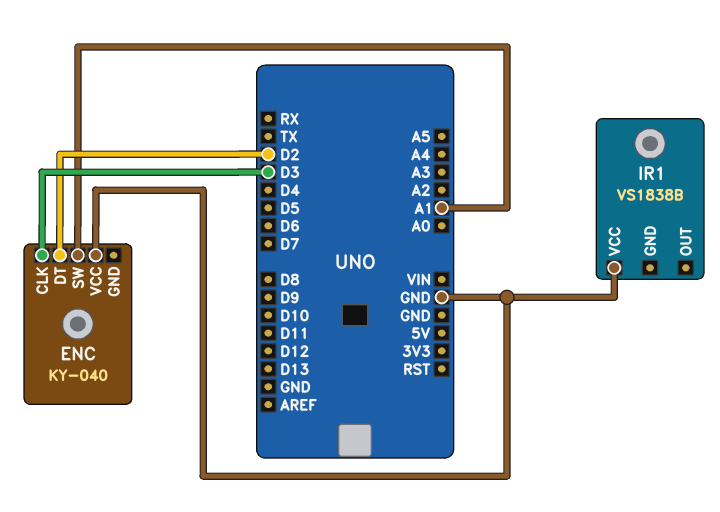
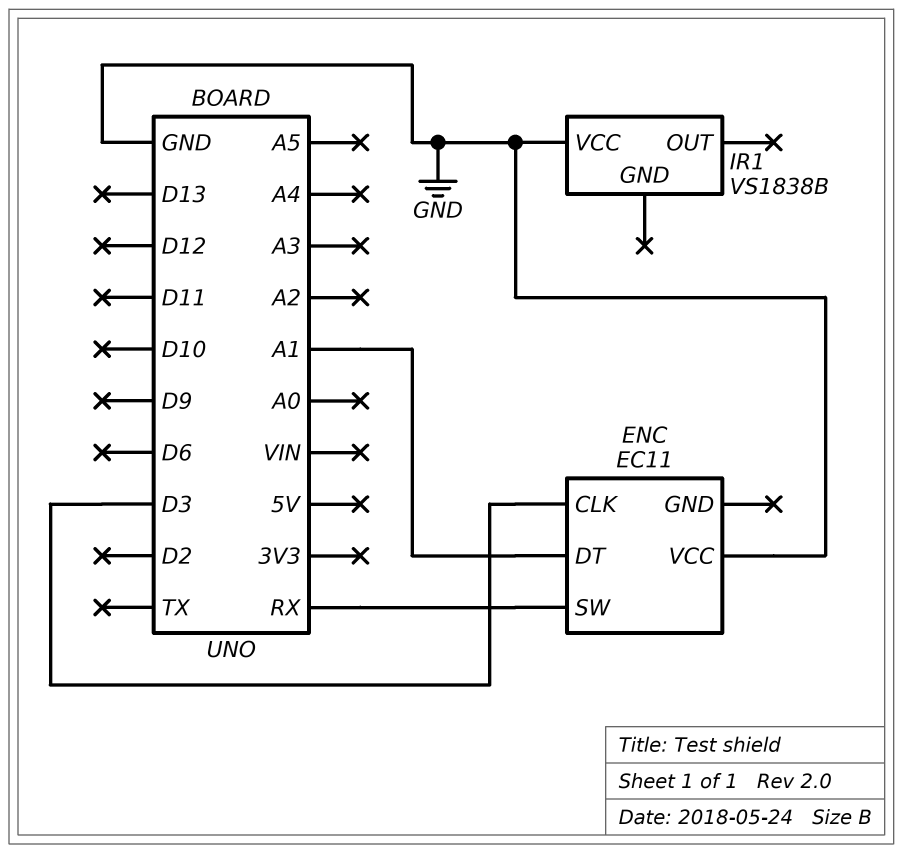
ENC: KY-040 -> EC11
ENC pin DT: D2 -> A1
ENC pin SW: A1 -> RX

